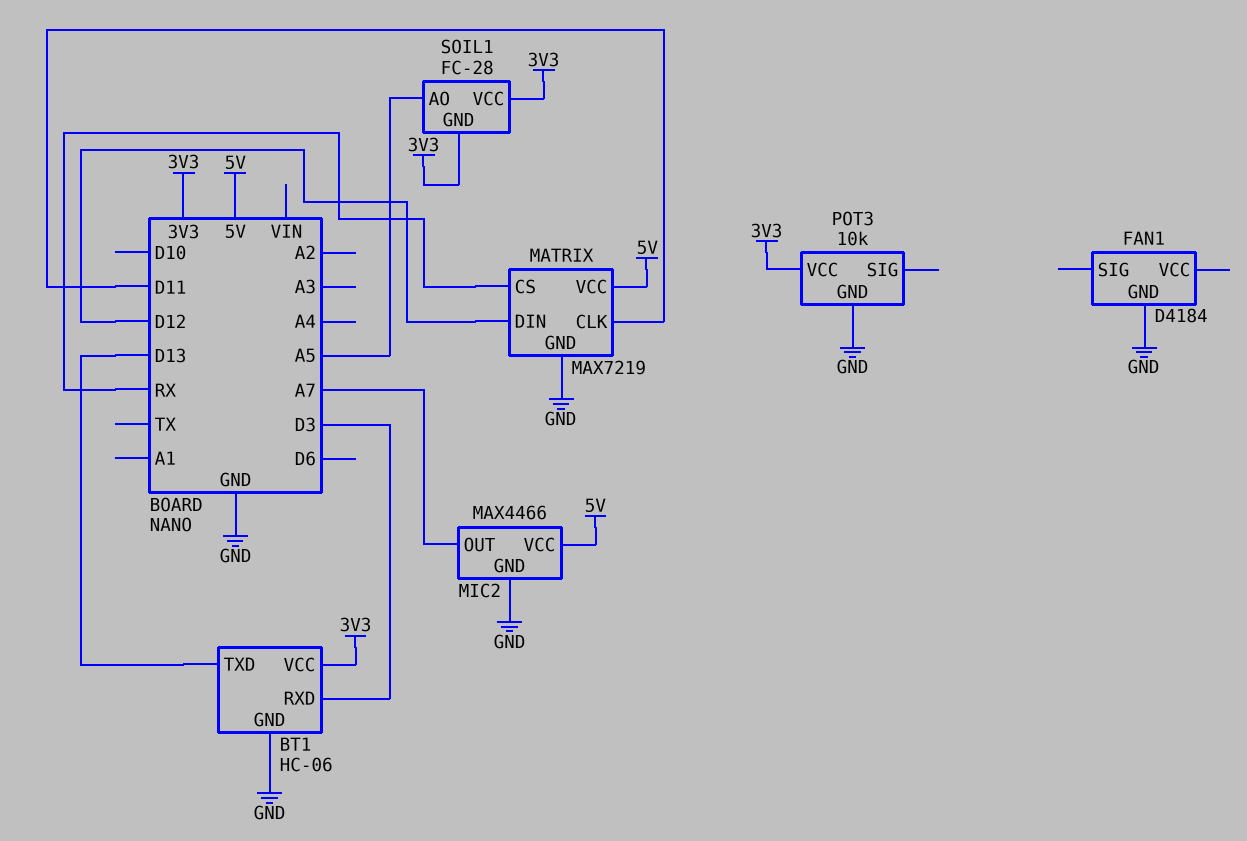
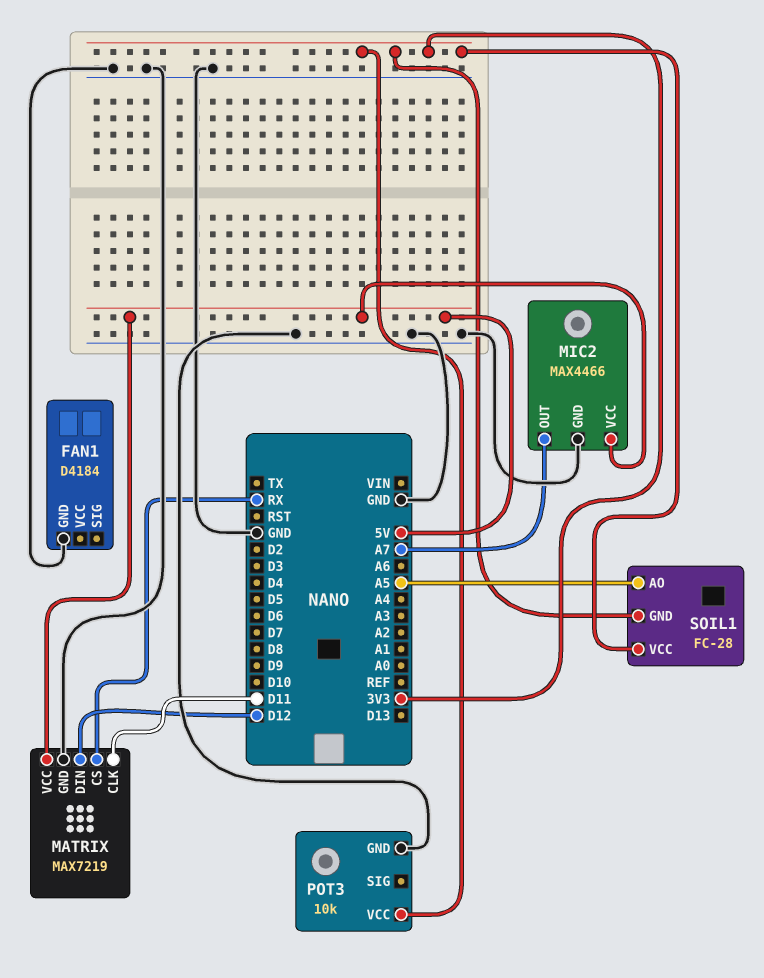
BT1: HC-06 -> none
BT1 pin GND: GND -> none
BT1 pin RXD: D3 -> none
BT1 pin TXD: D13 -> none
BT1 pin VCC: 3V3 -> none

